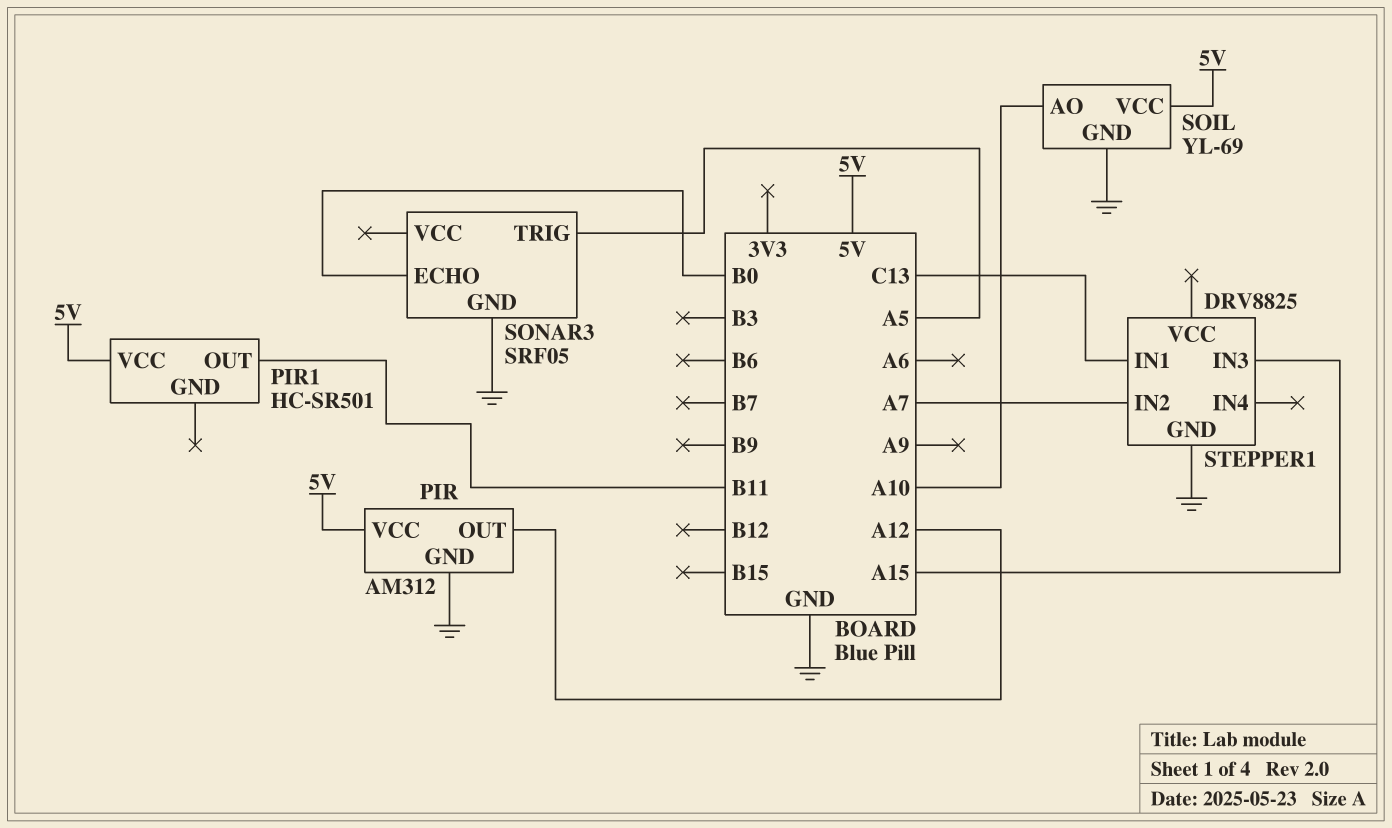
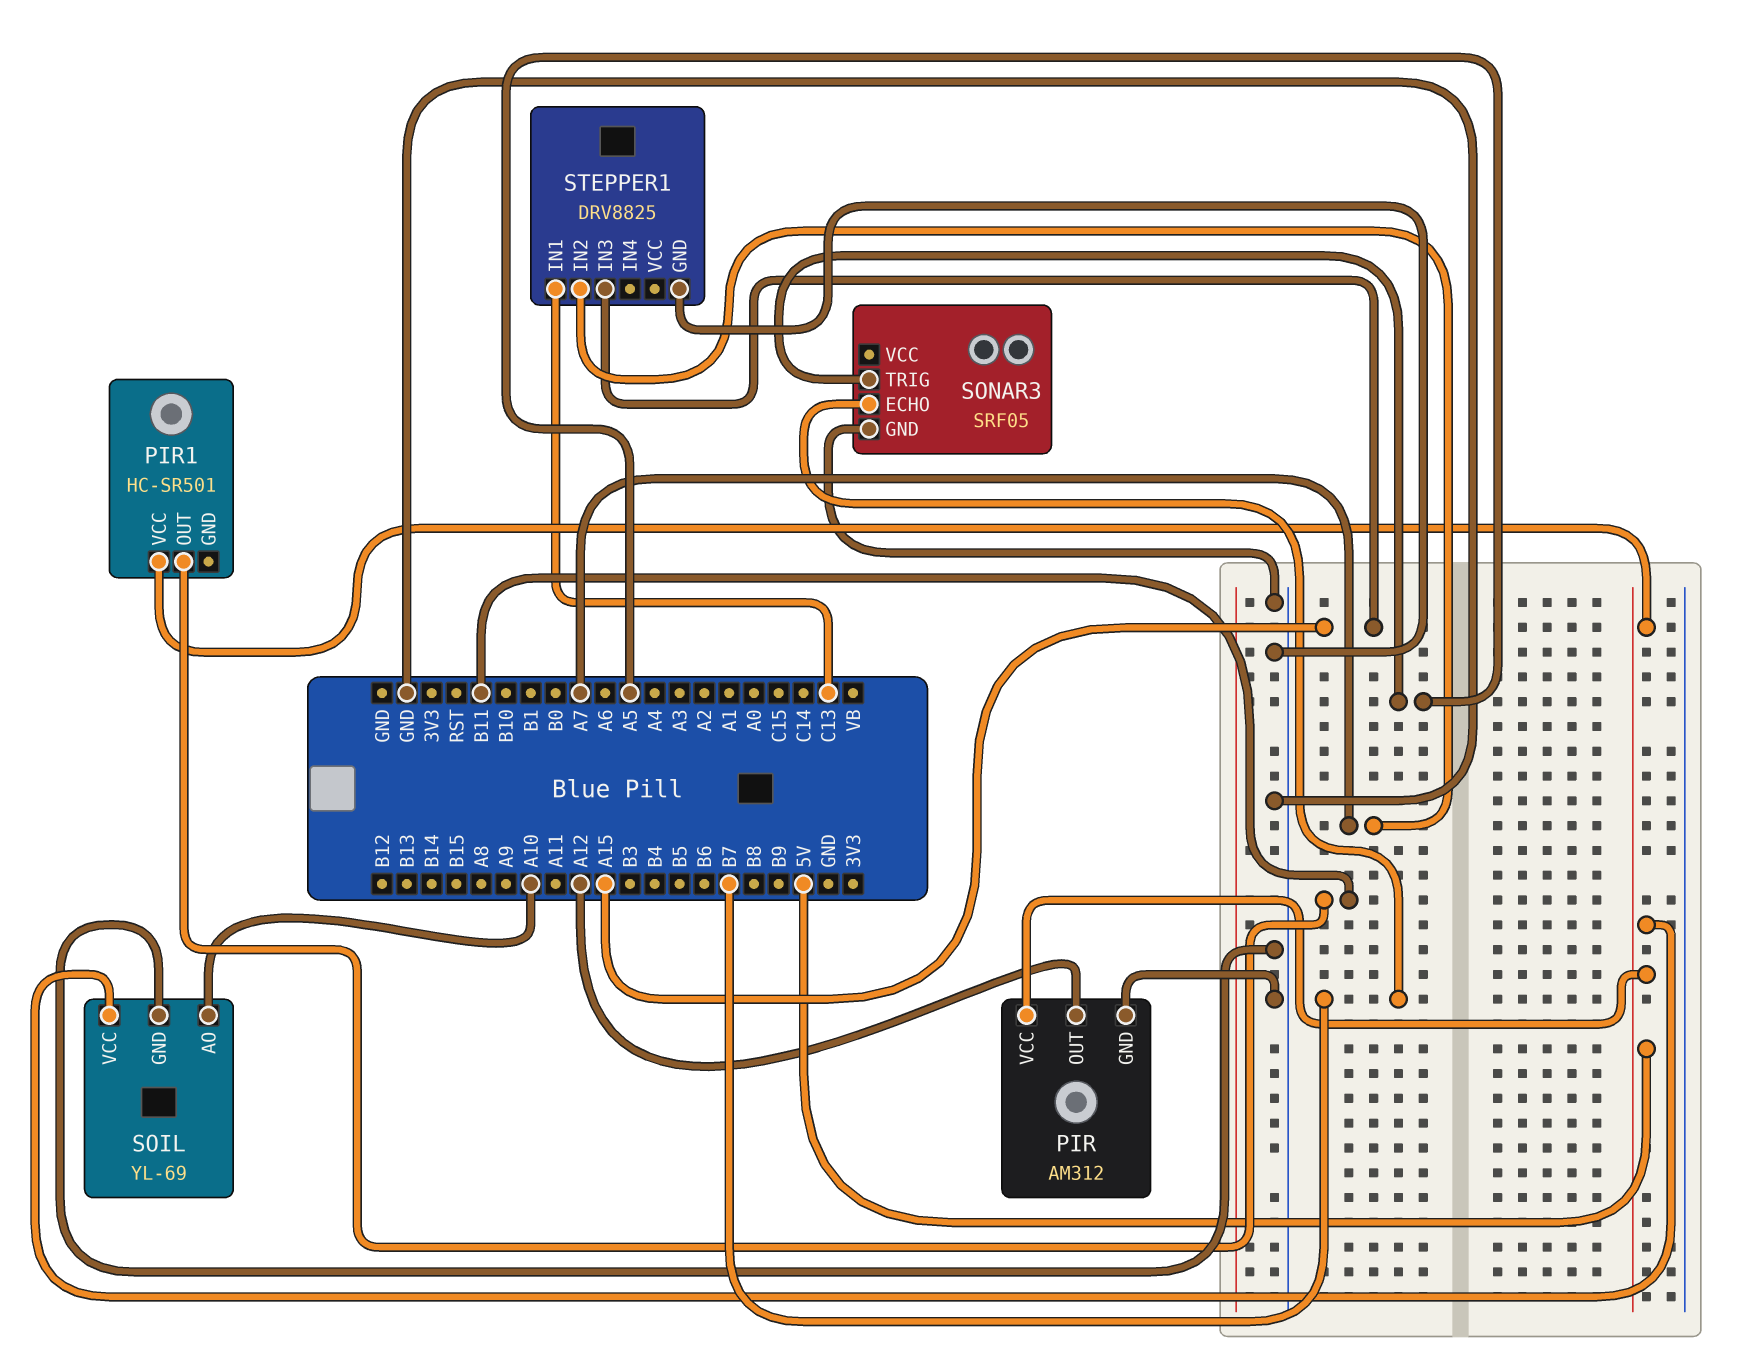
SONAR3 pin ECHO: B0 -> B7

